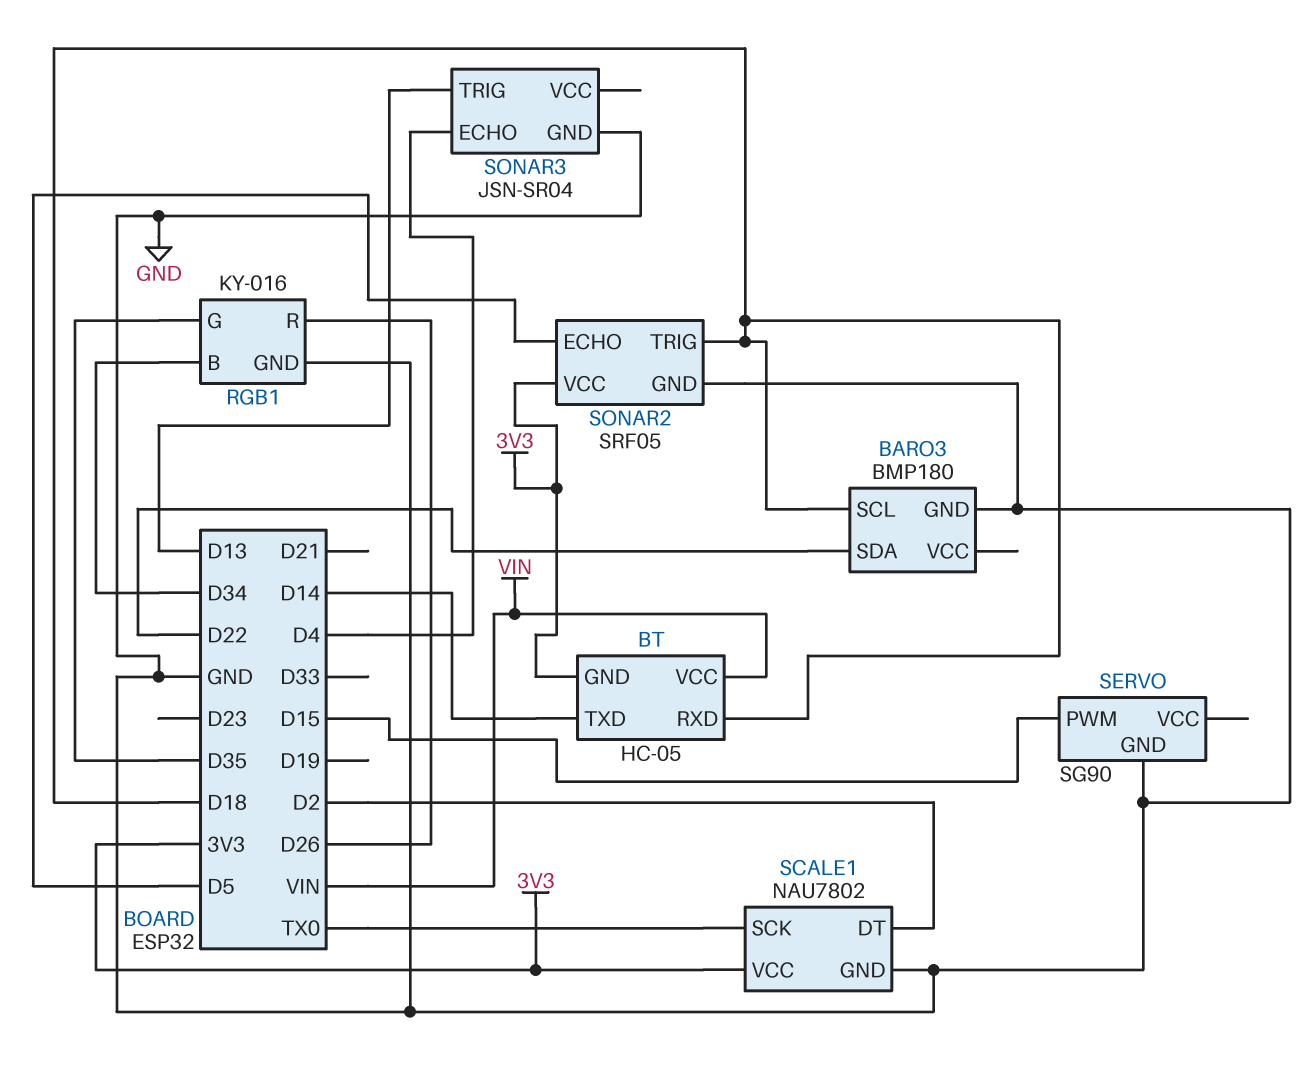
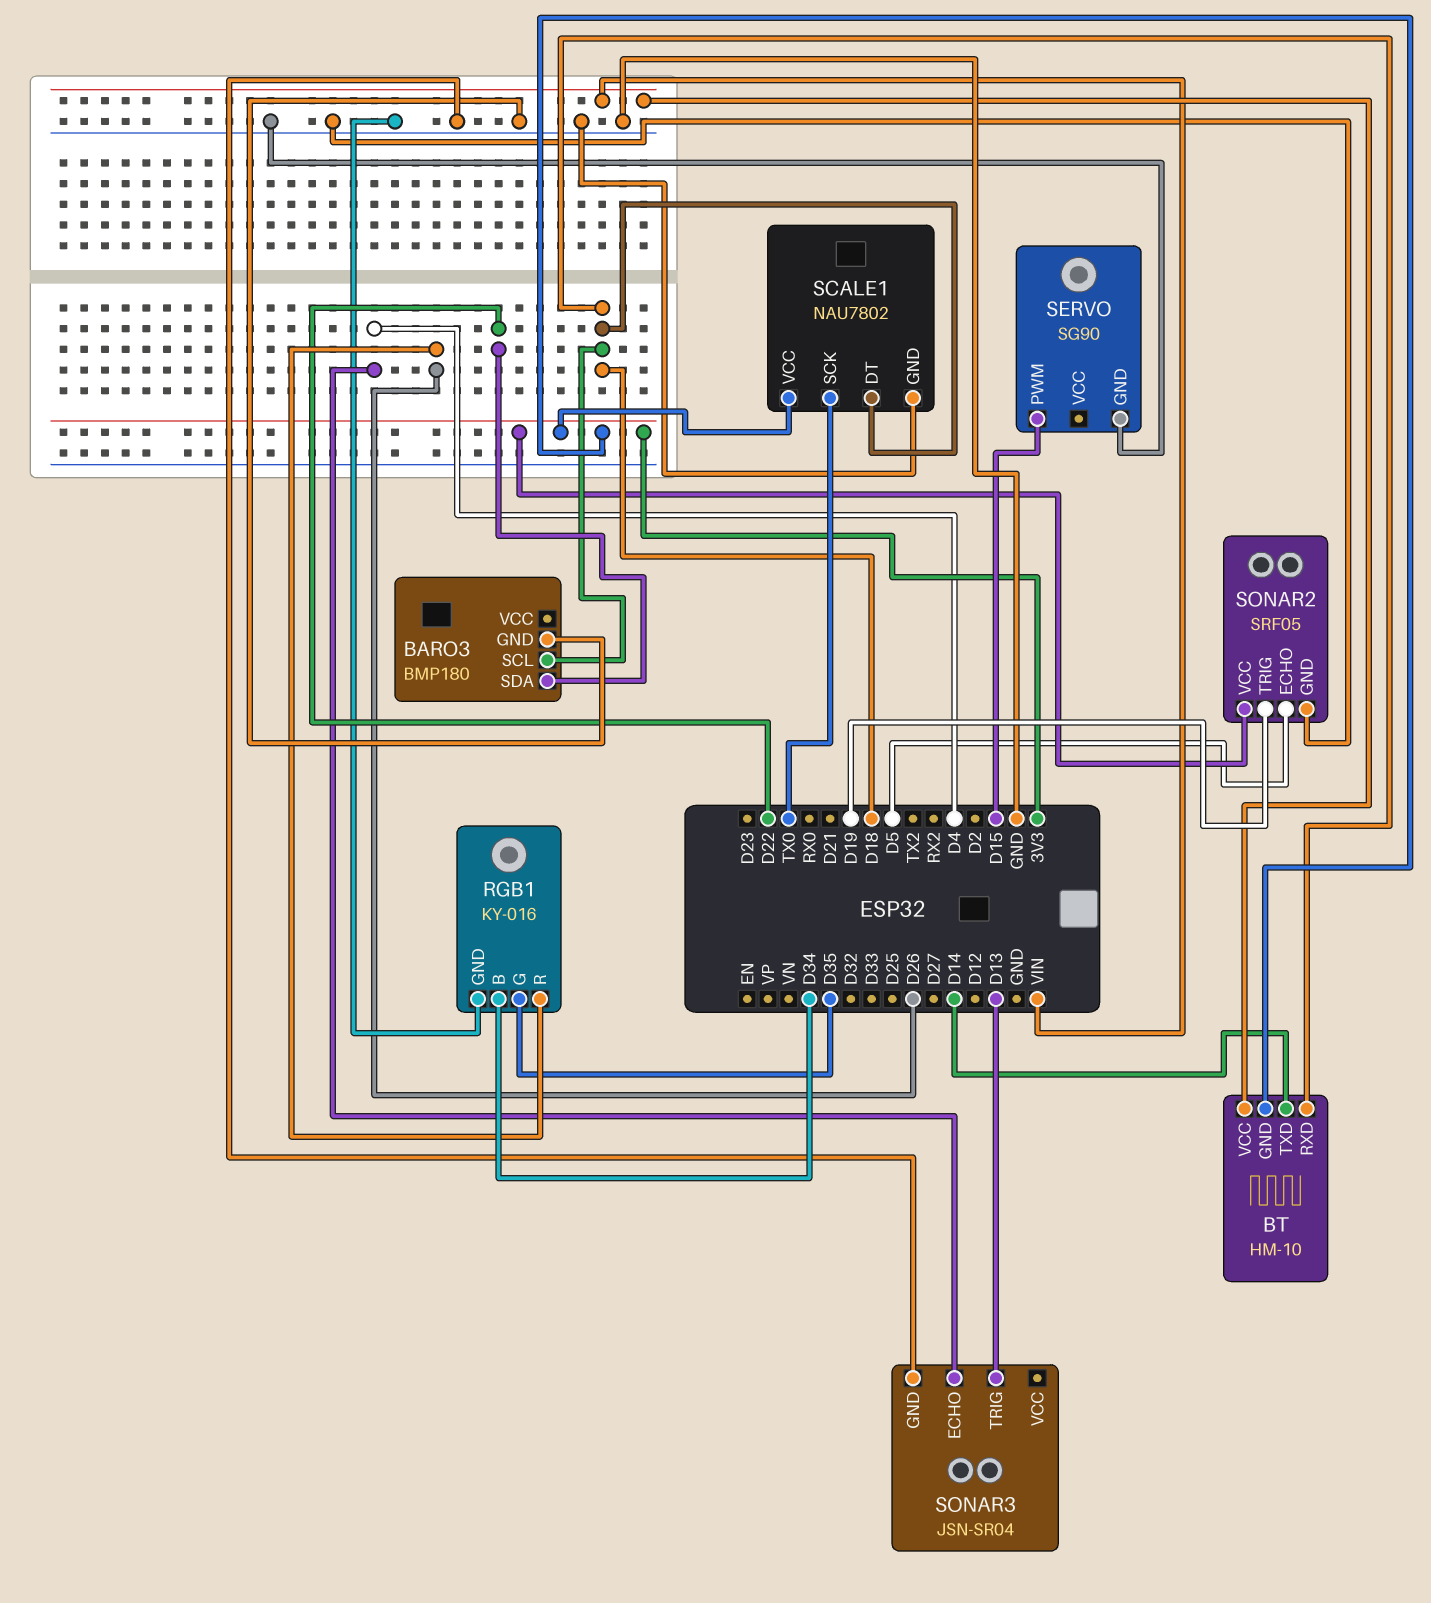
BT: HC-05 -> HM-10
SCALE1 pin DT: D2 -> D18
SONAR2 pin TRIG: D18 -> D19

